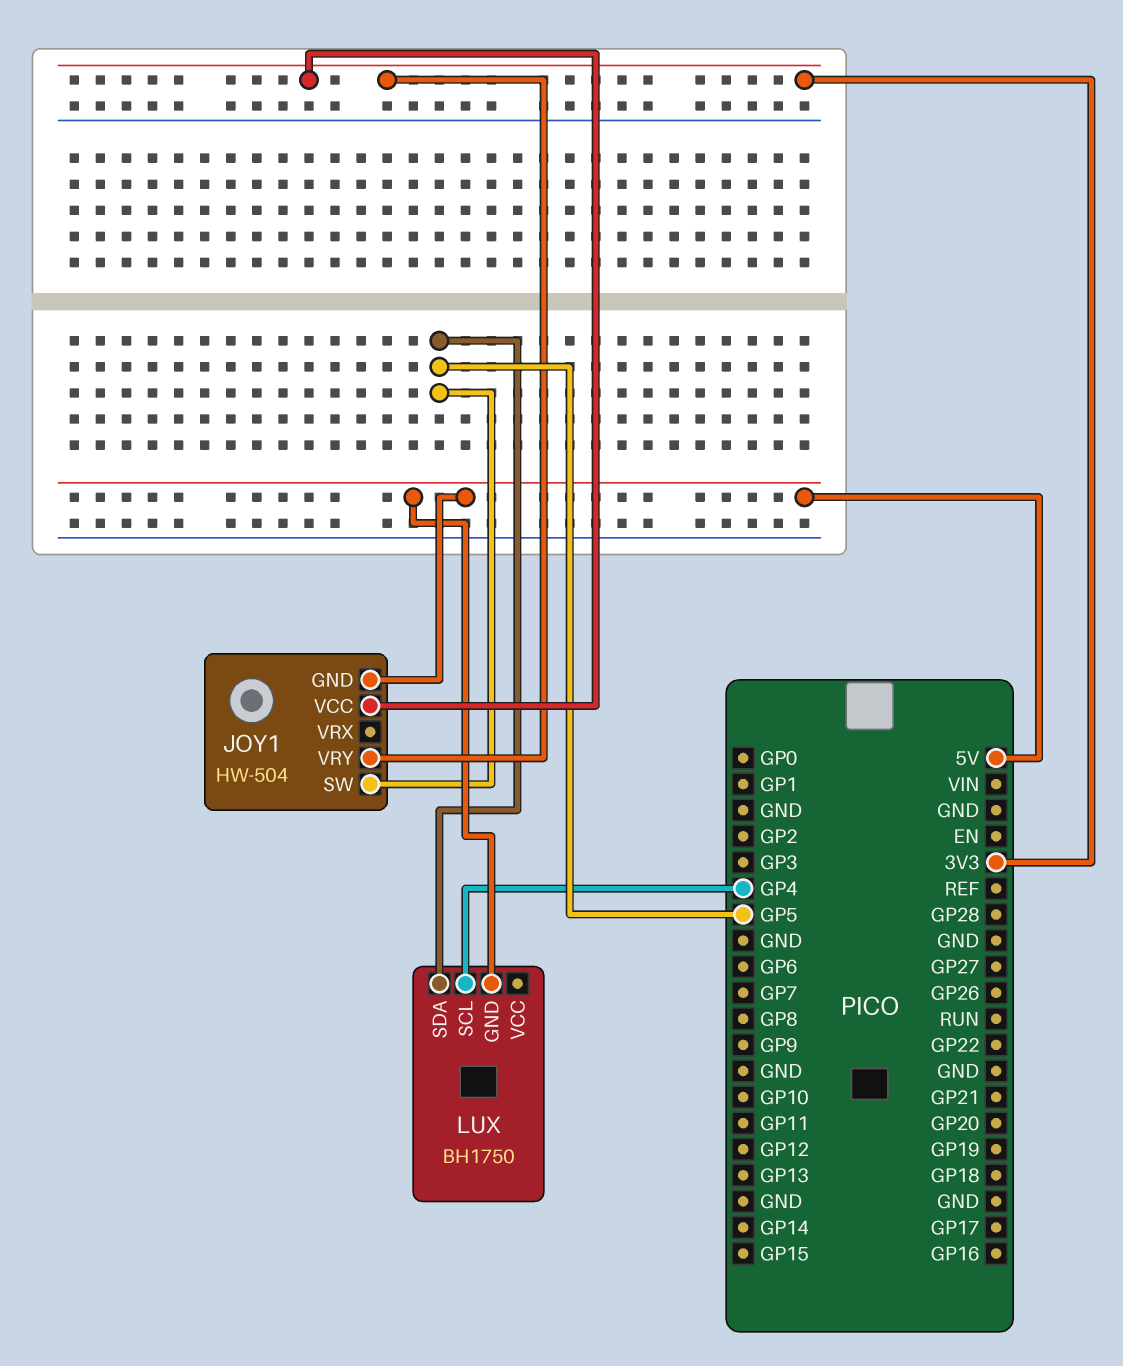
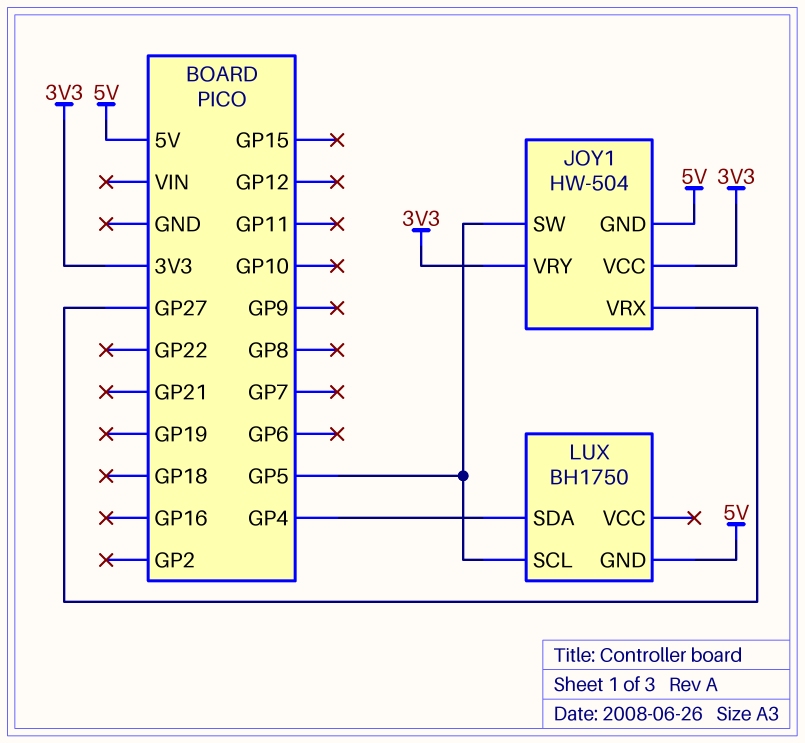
JOY1 pin VRX: none -> GP27
LUX pin SCL: GP4 -> GP5
LUX pin SDA: GP5 -> GP4

